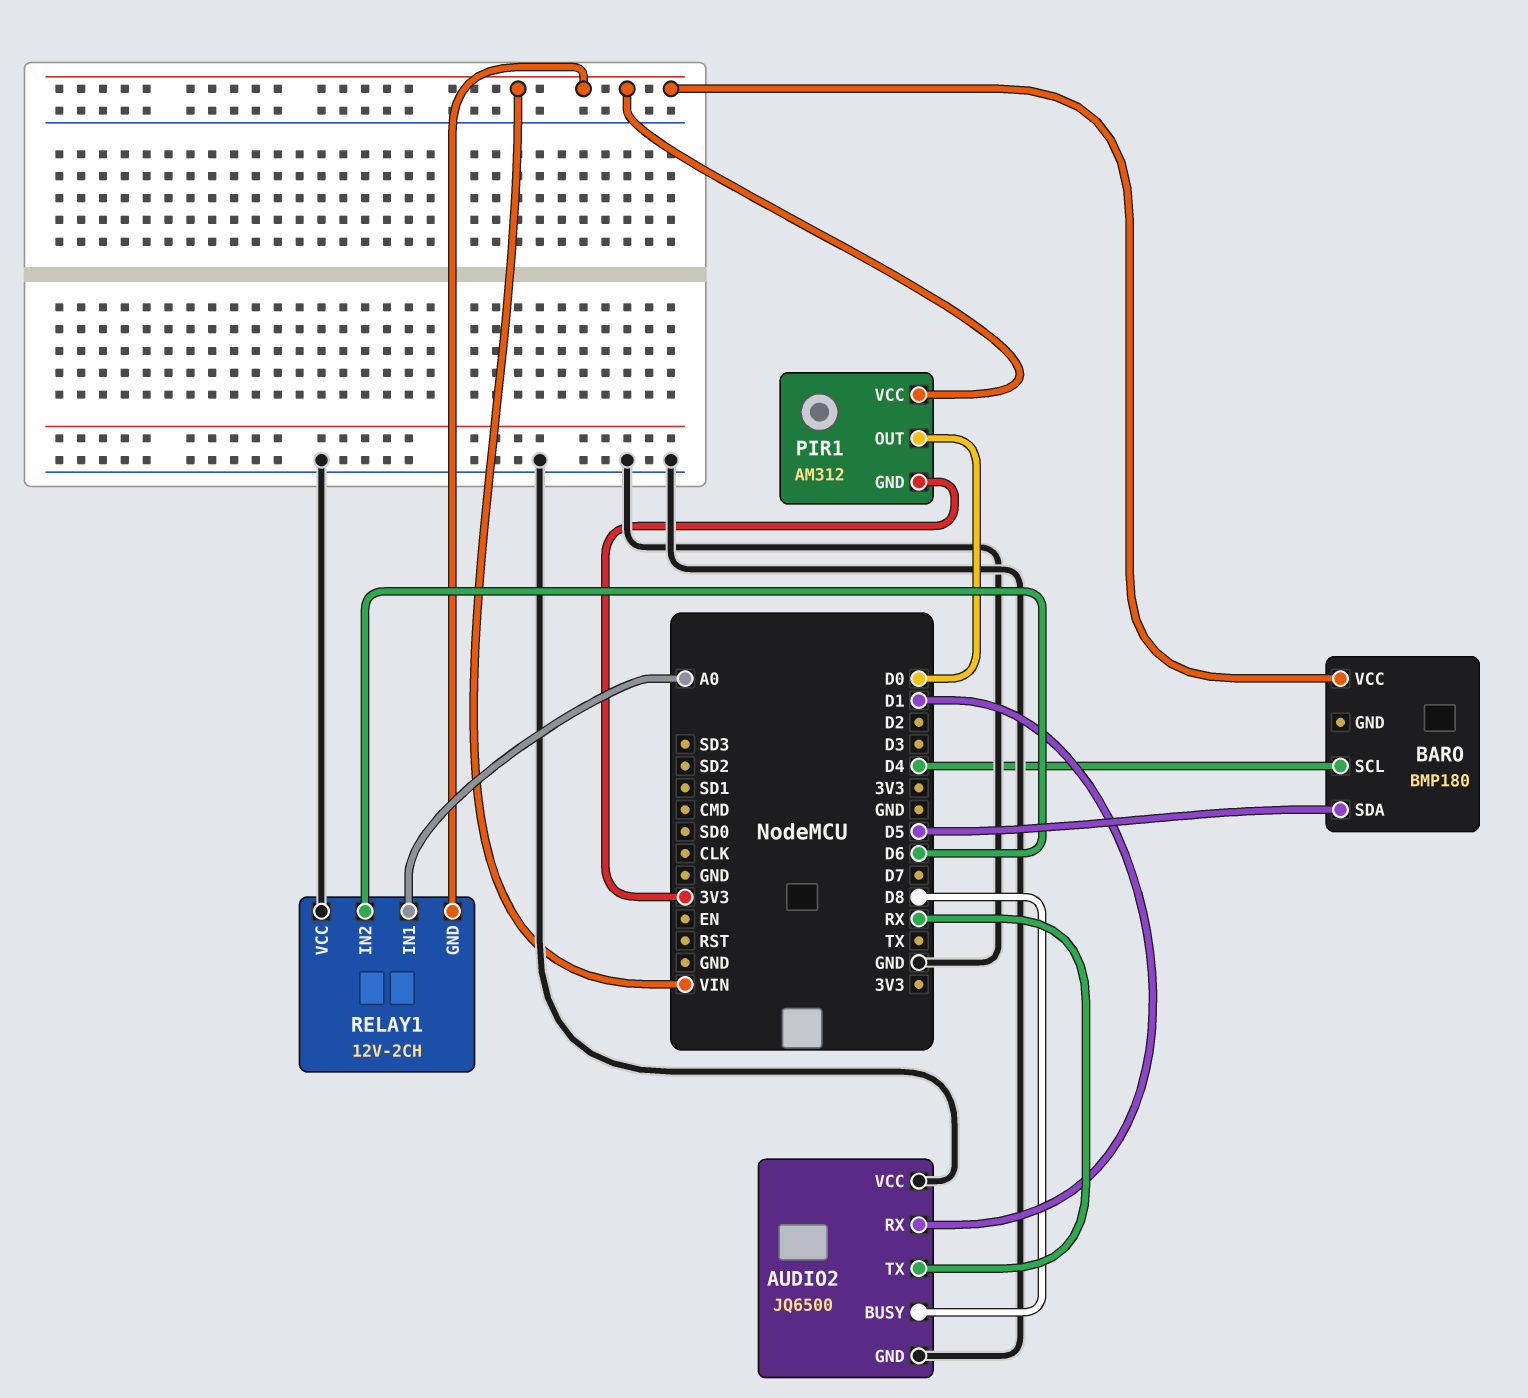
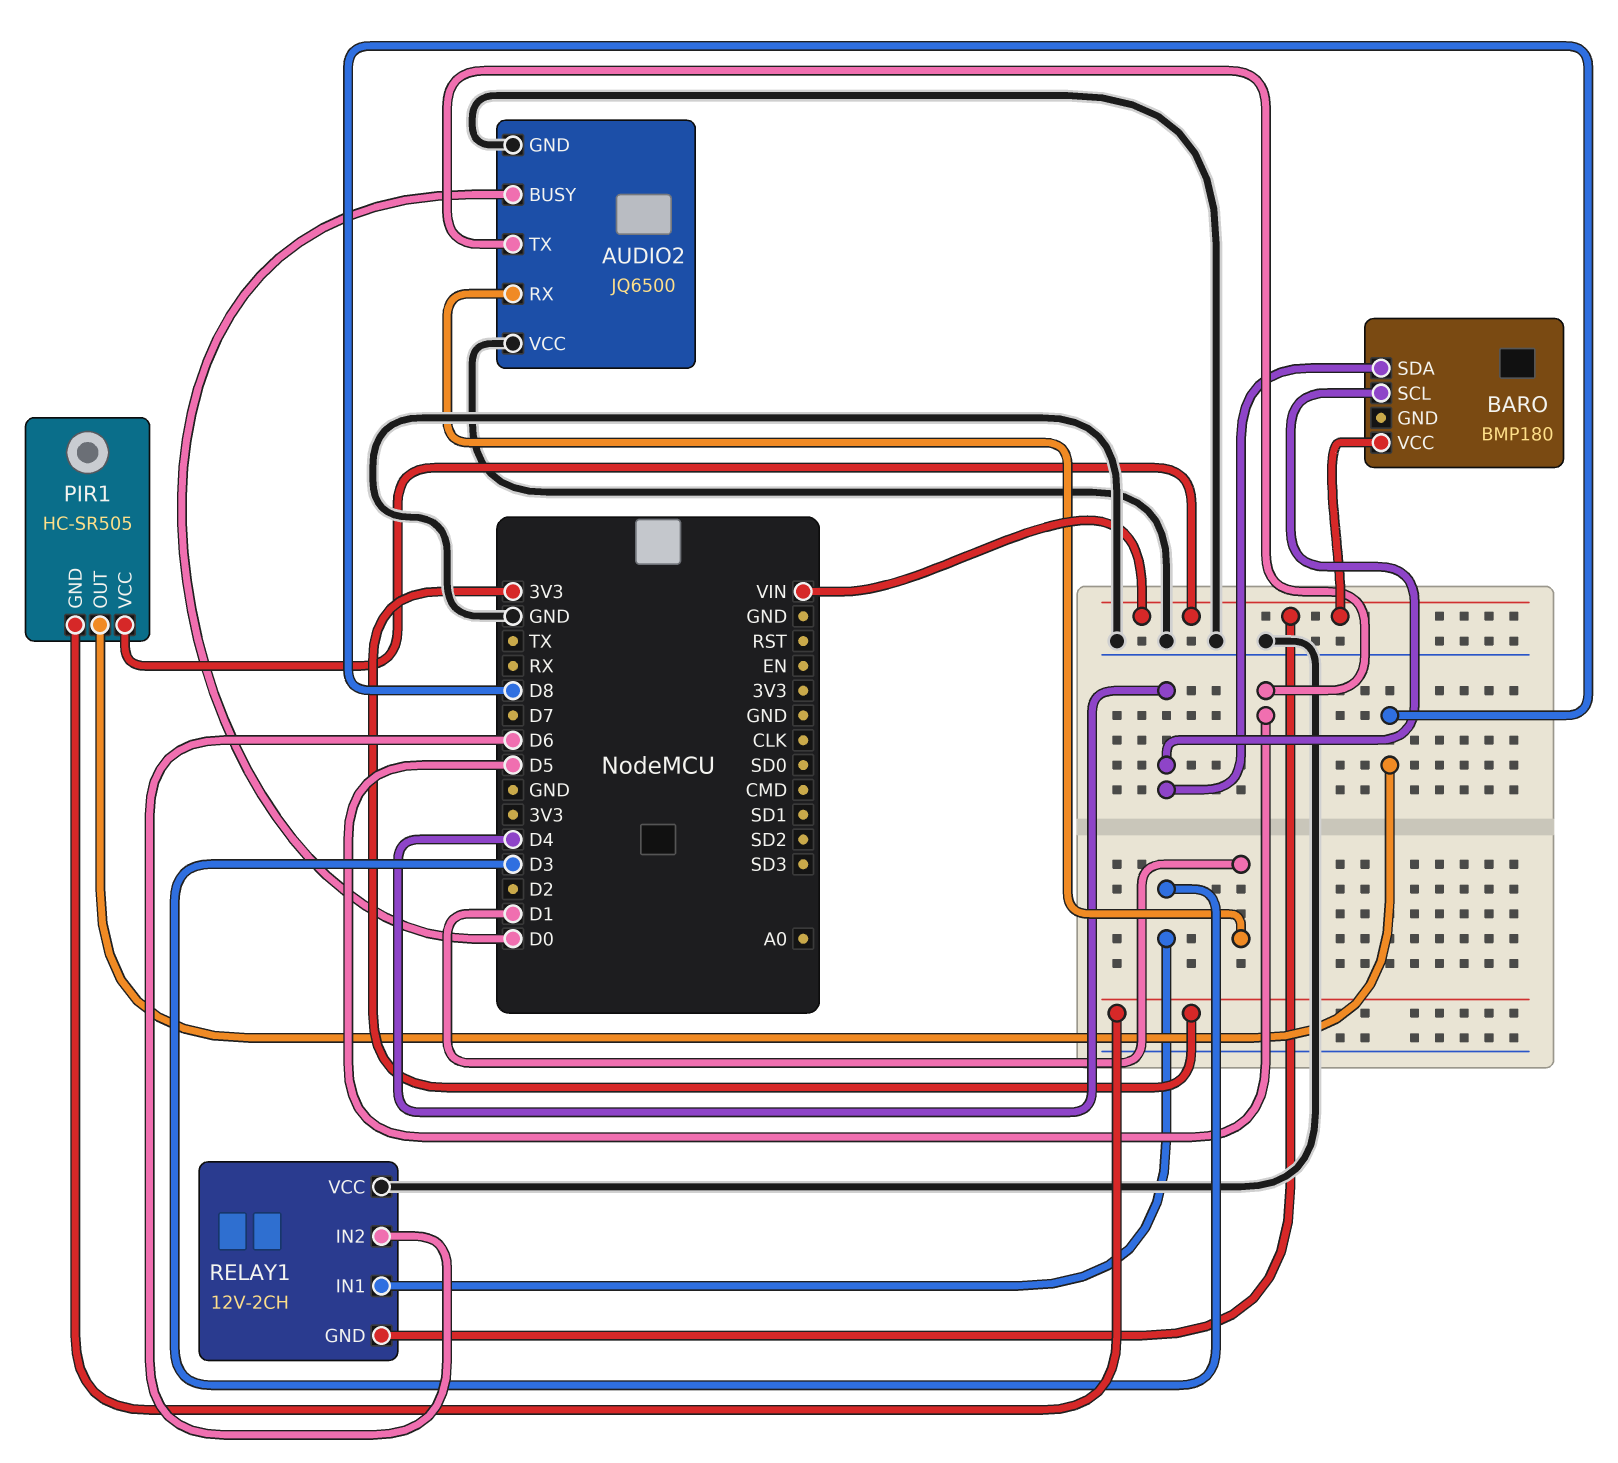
AUDIO2 pin BUSY: D8 -> D0
AUDIO2 pin TX: RX -> D5
BARO pin SDA: D5 -> D4
PIR1: AM312 -> HC-SR505
PIR1 pin OUT: D0 -> D8
RELAY1 pin IN1: A0 -> D3

